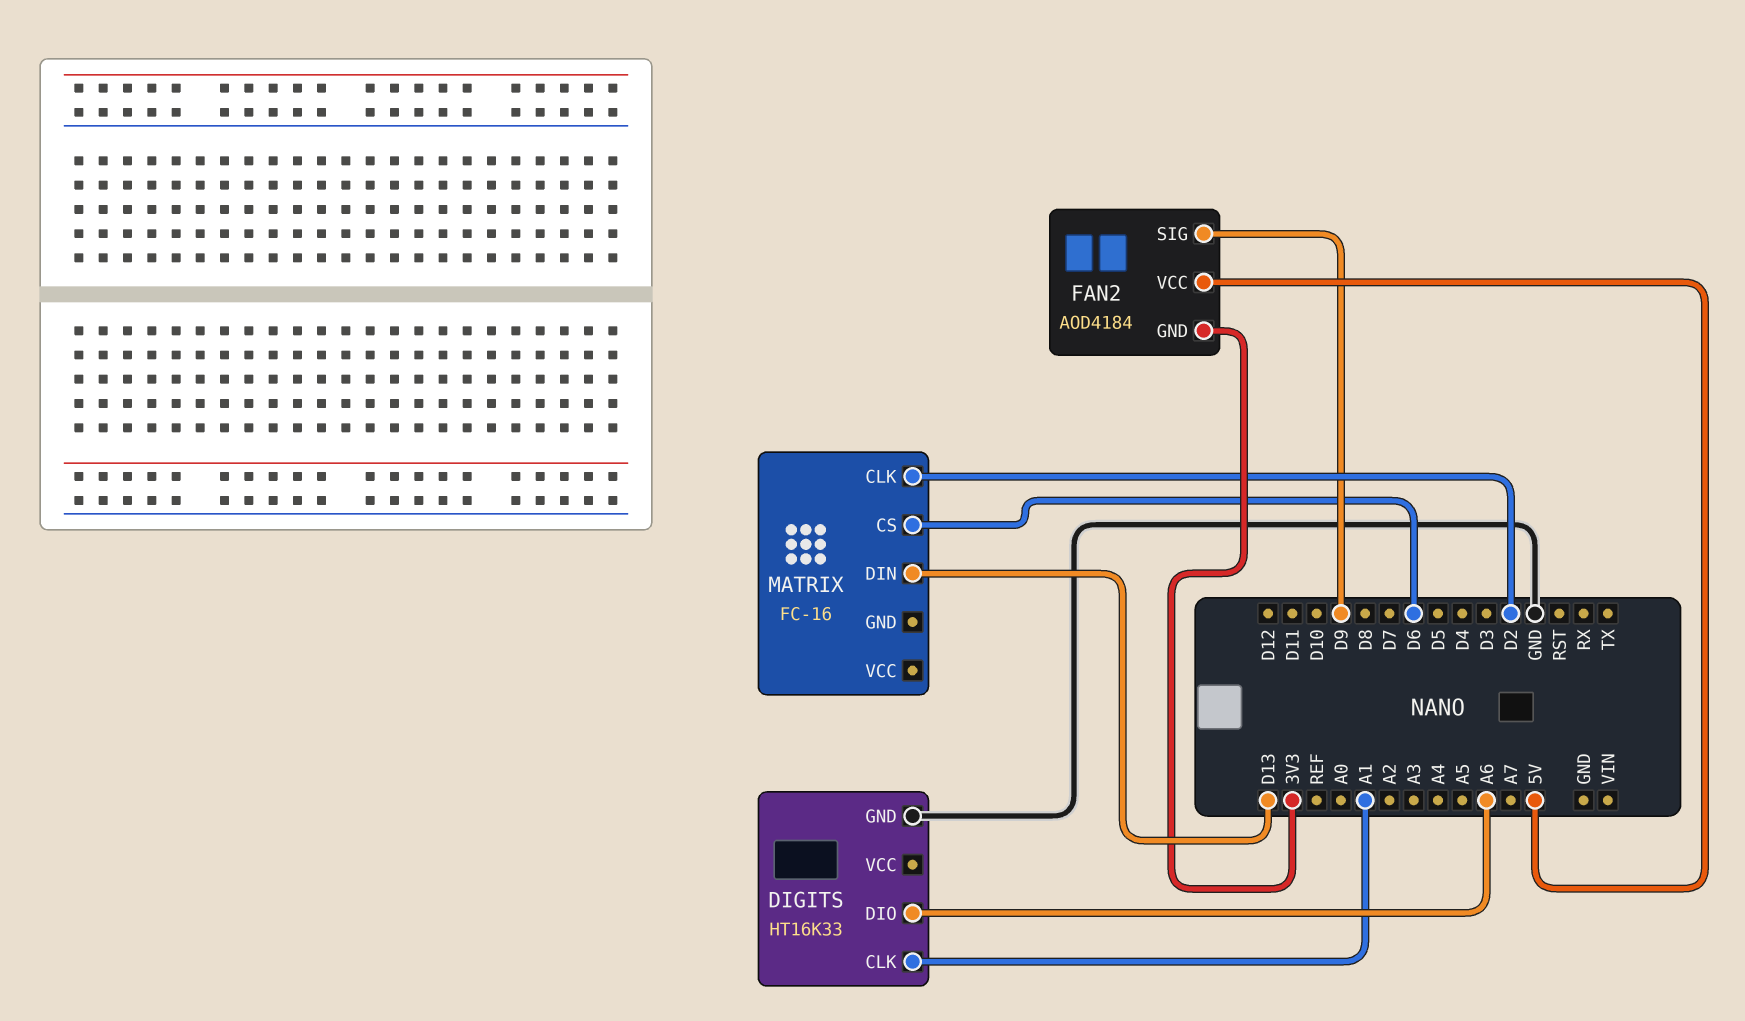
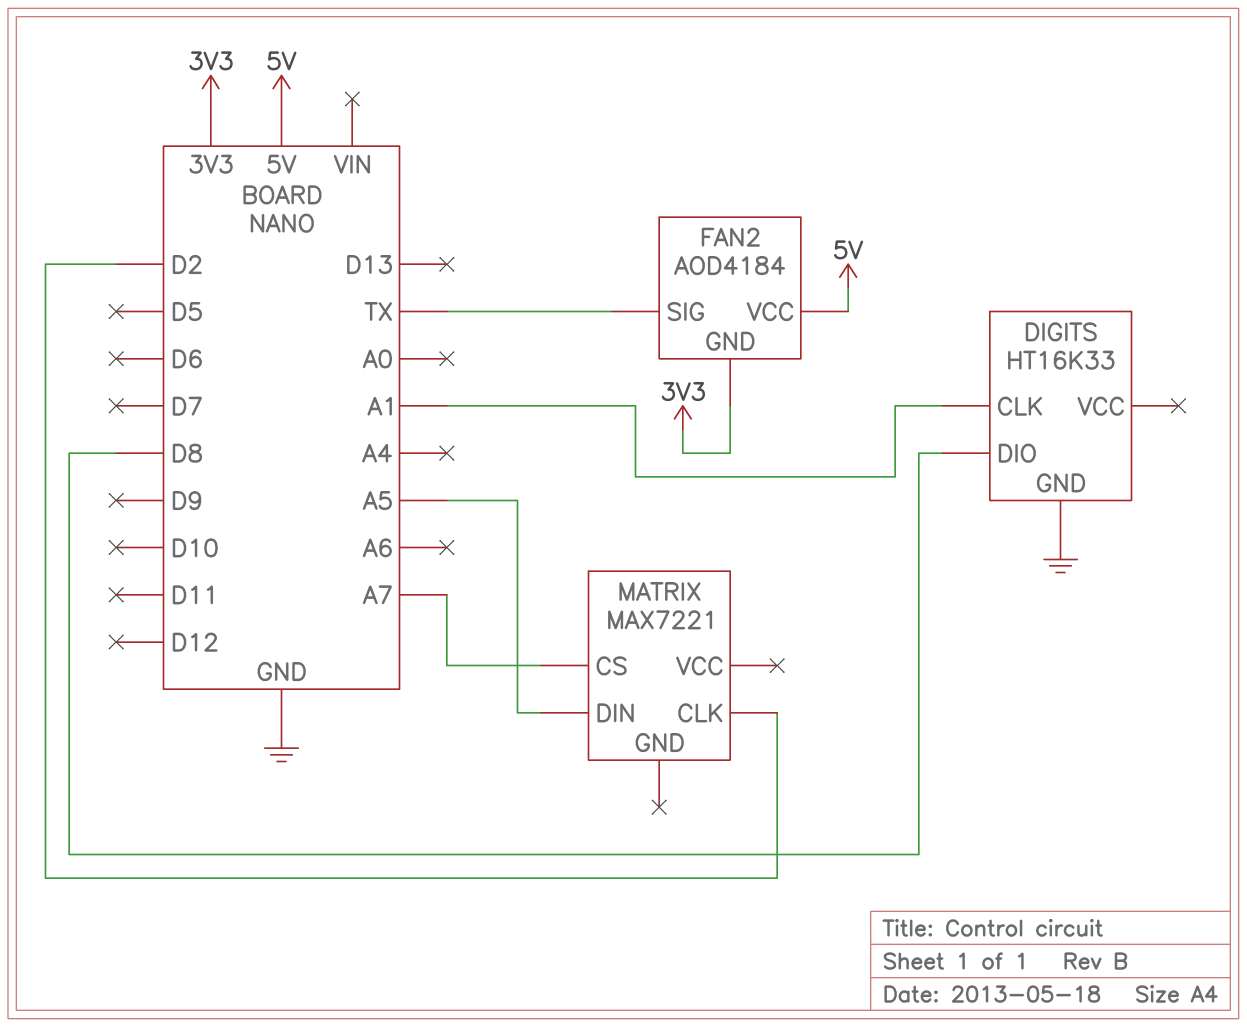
DIGITS pin DIO: A6 -> D8
FAN2 pin SIG: D9 -> TX
MATRIX: FC-16 -> MAX7221
MATRIX pin CS: D6 -> A7
MATRIX pin DIN: D13 -> A5

